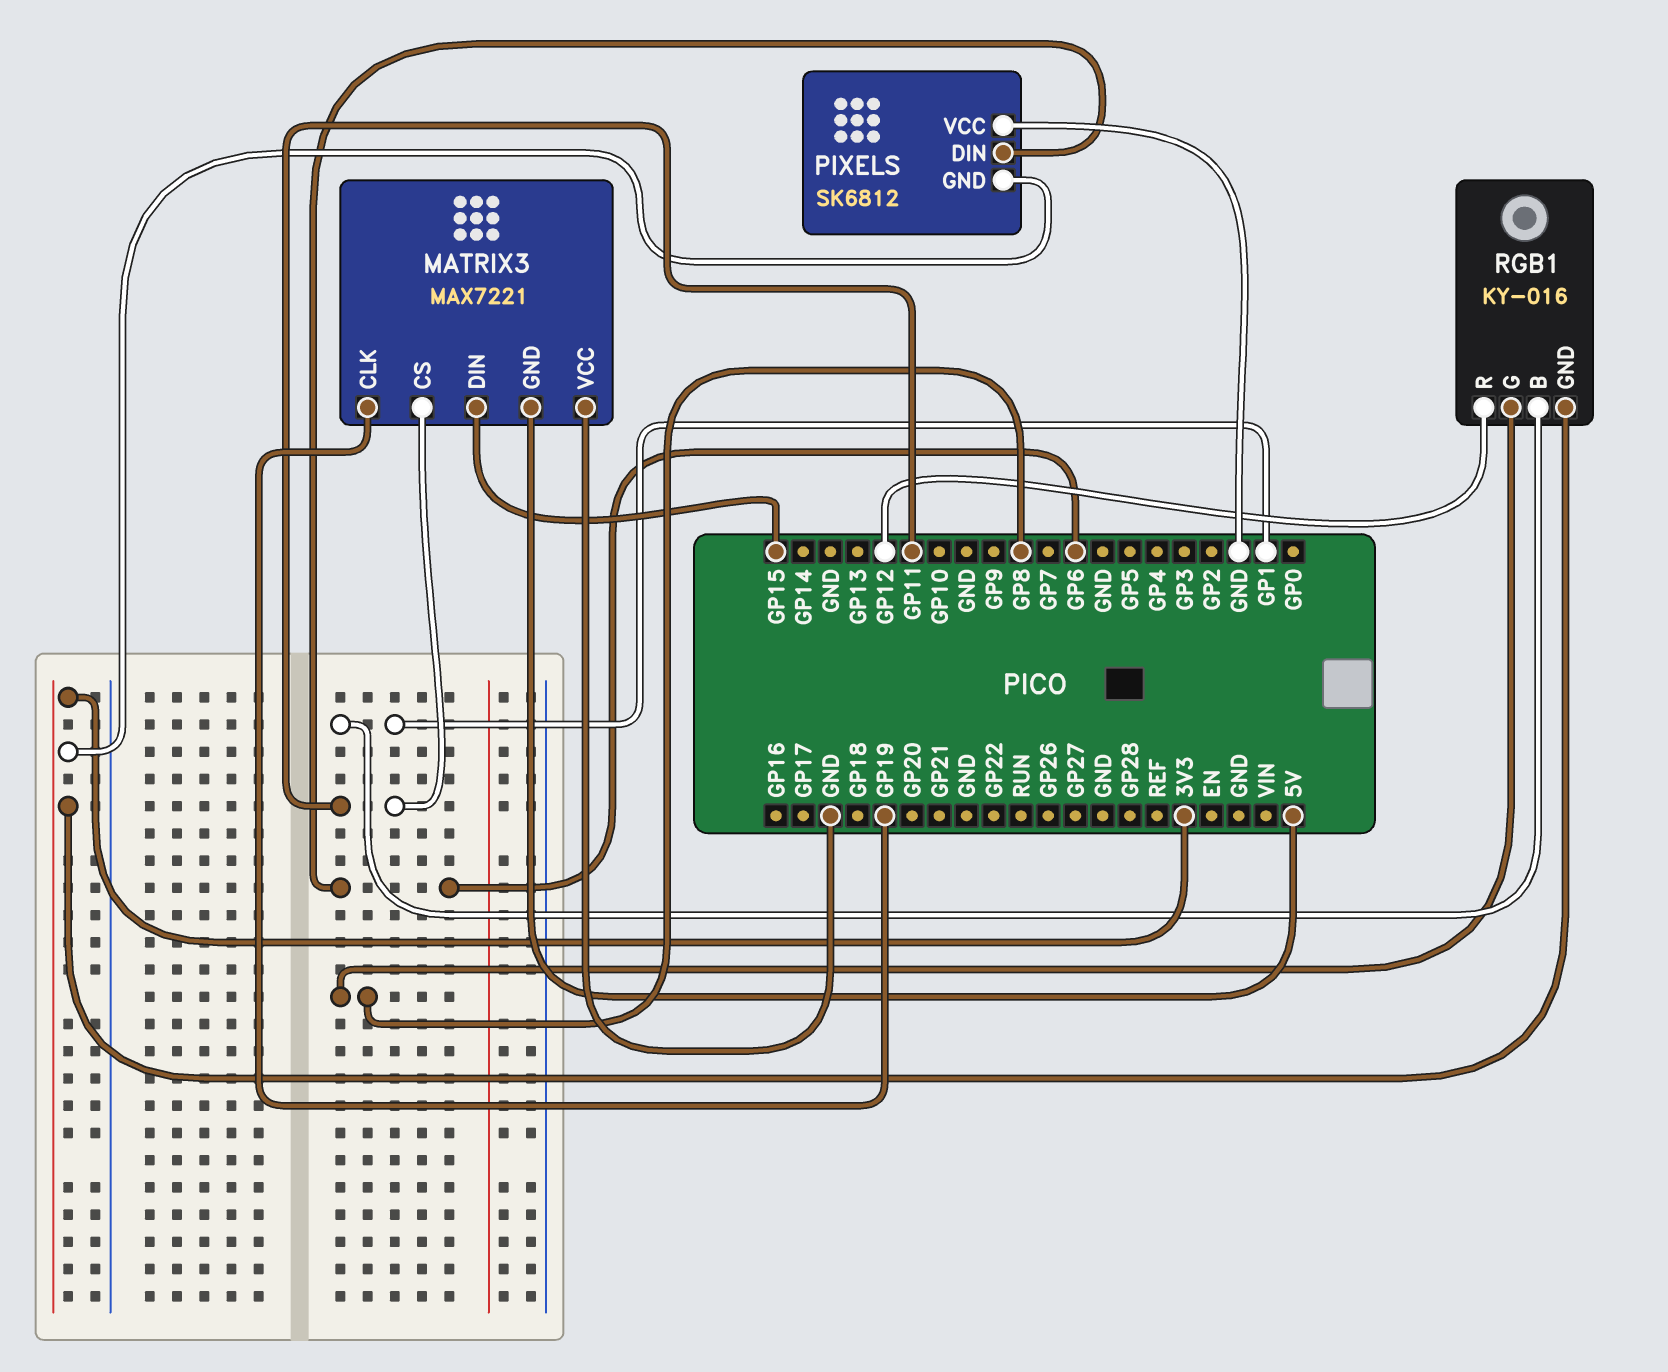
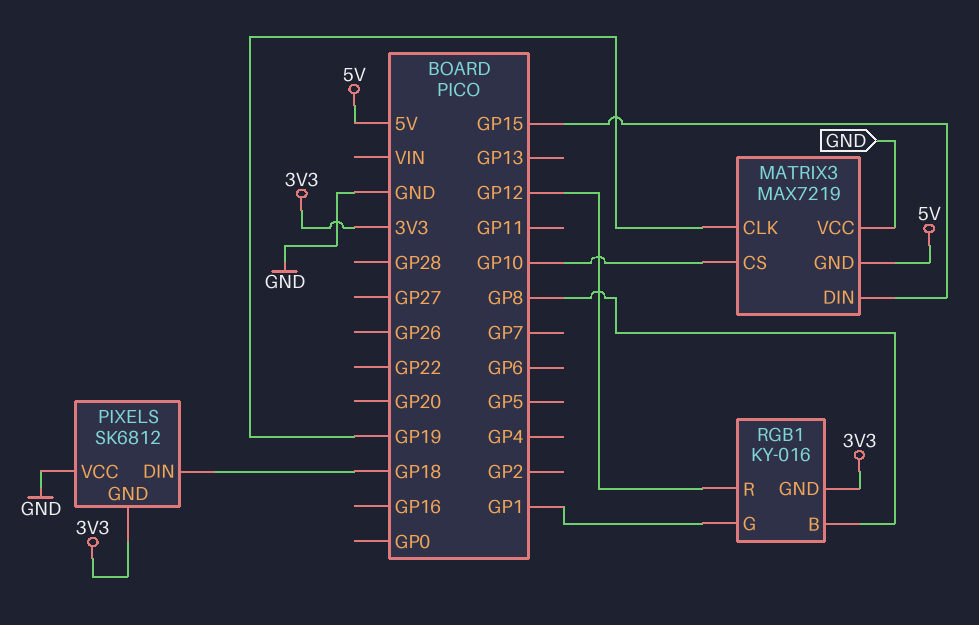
MATRIX3: MAX7221 -> MAX7219
MATRIX3 pin CS: GP11 -> GP10
PIXELS pin DIN: GP6 -> GP18
RGB1 pin B: GP1 -> GP8
RGB1 pin G: GP8 -> GP1

